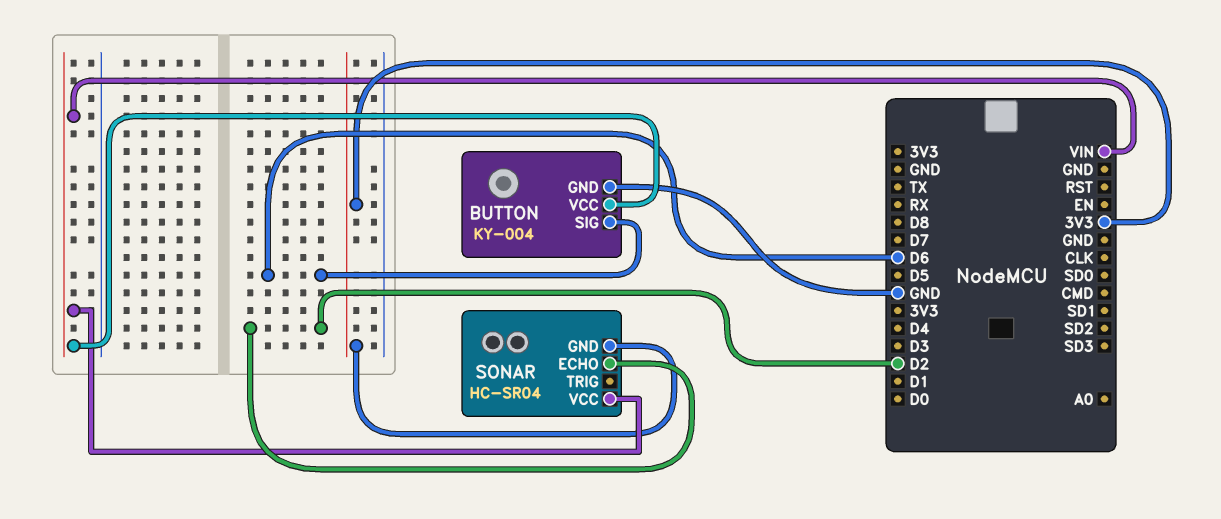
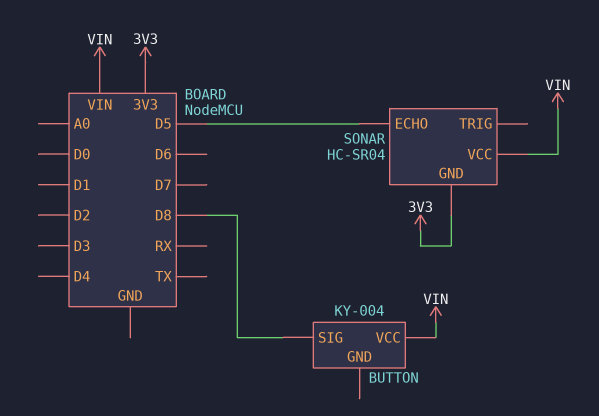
BUTTON pin GND: GND -> none
BUTTON pin SIG: D6 -> D8
SONAR pin ECHO: D2 -> D5

